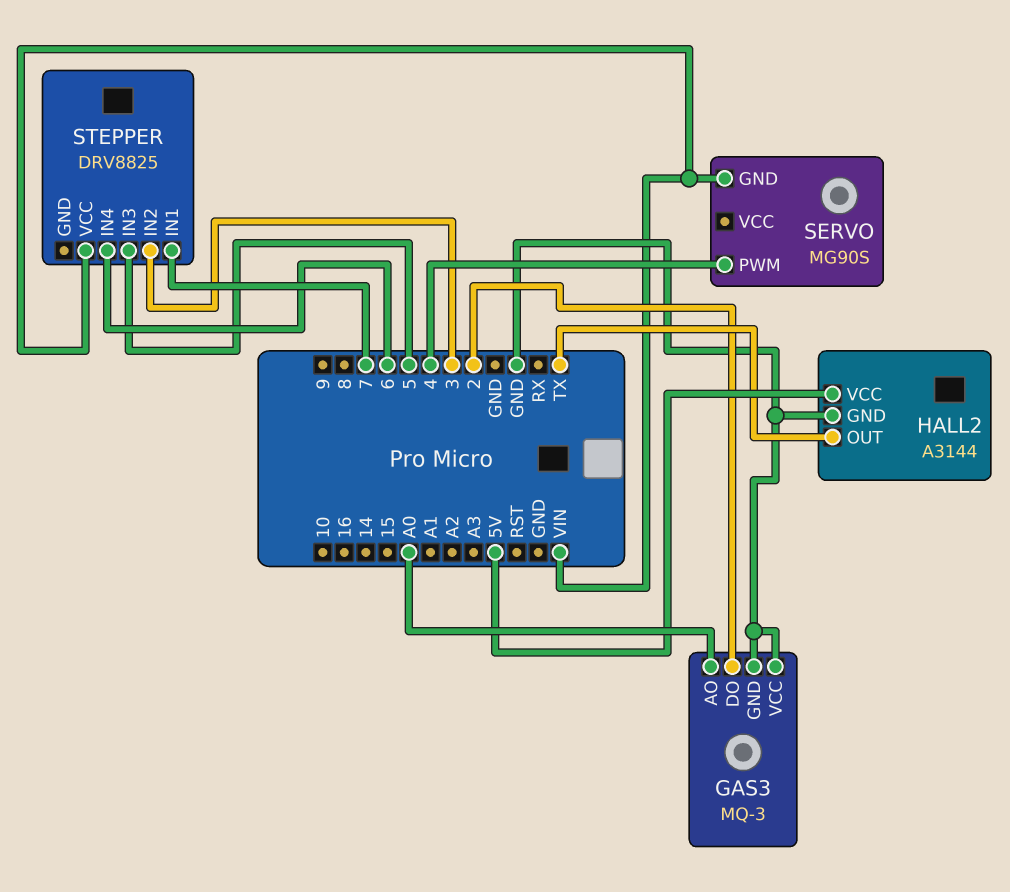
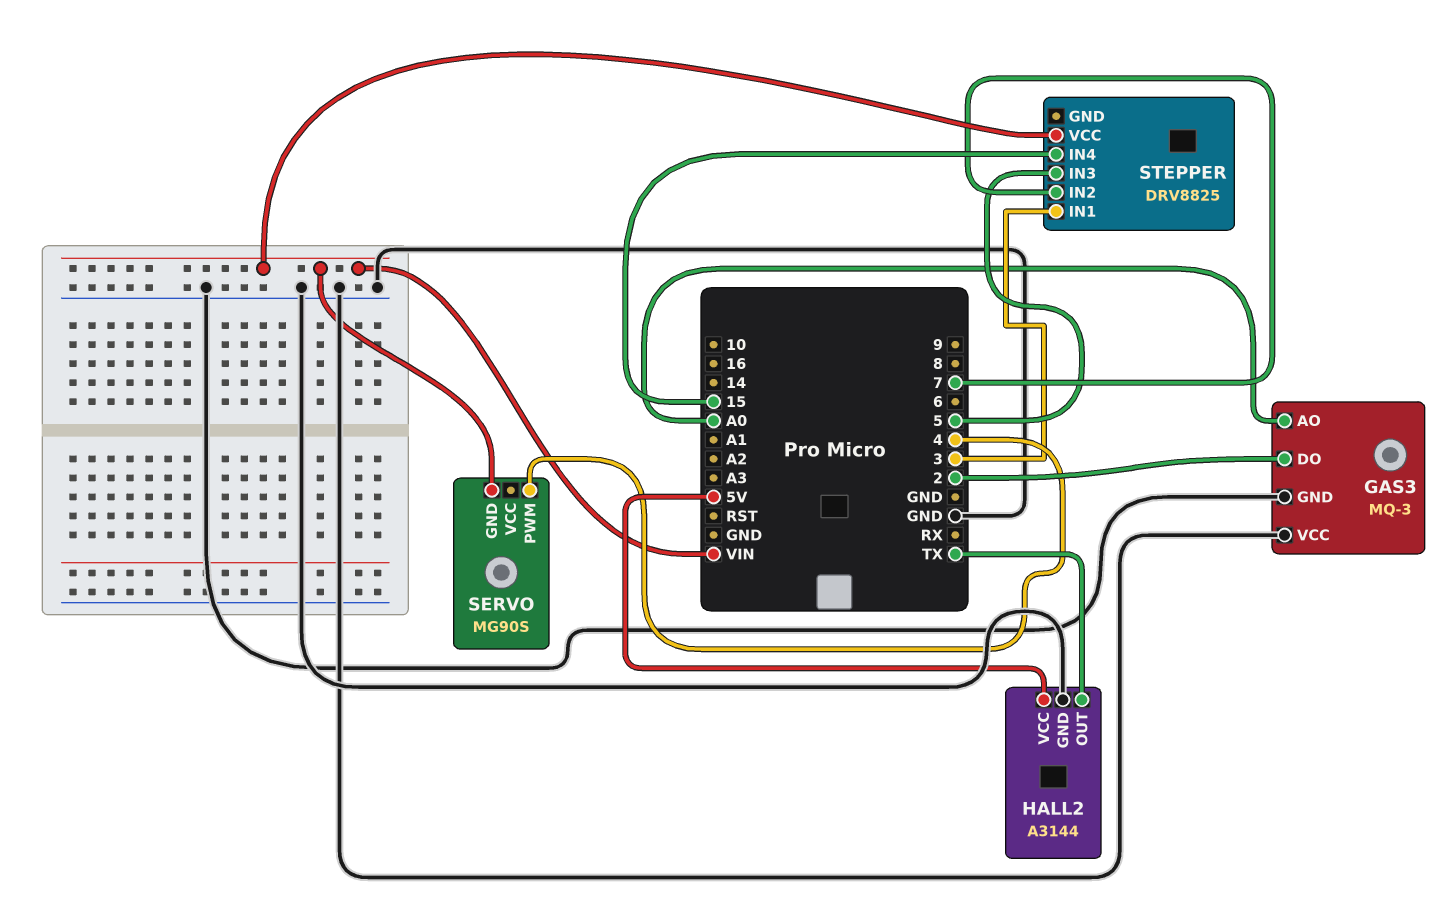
STEPPER pin IN1: 7 -> 3
STEPPER pin IN2: 3 -> 7
STEPPER pin IN4: 6 -> 15

